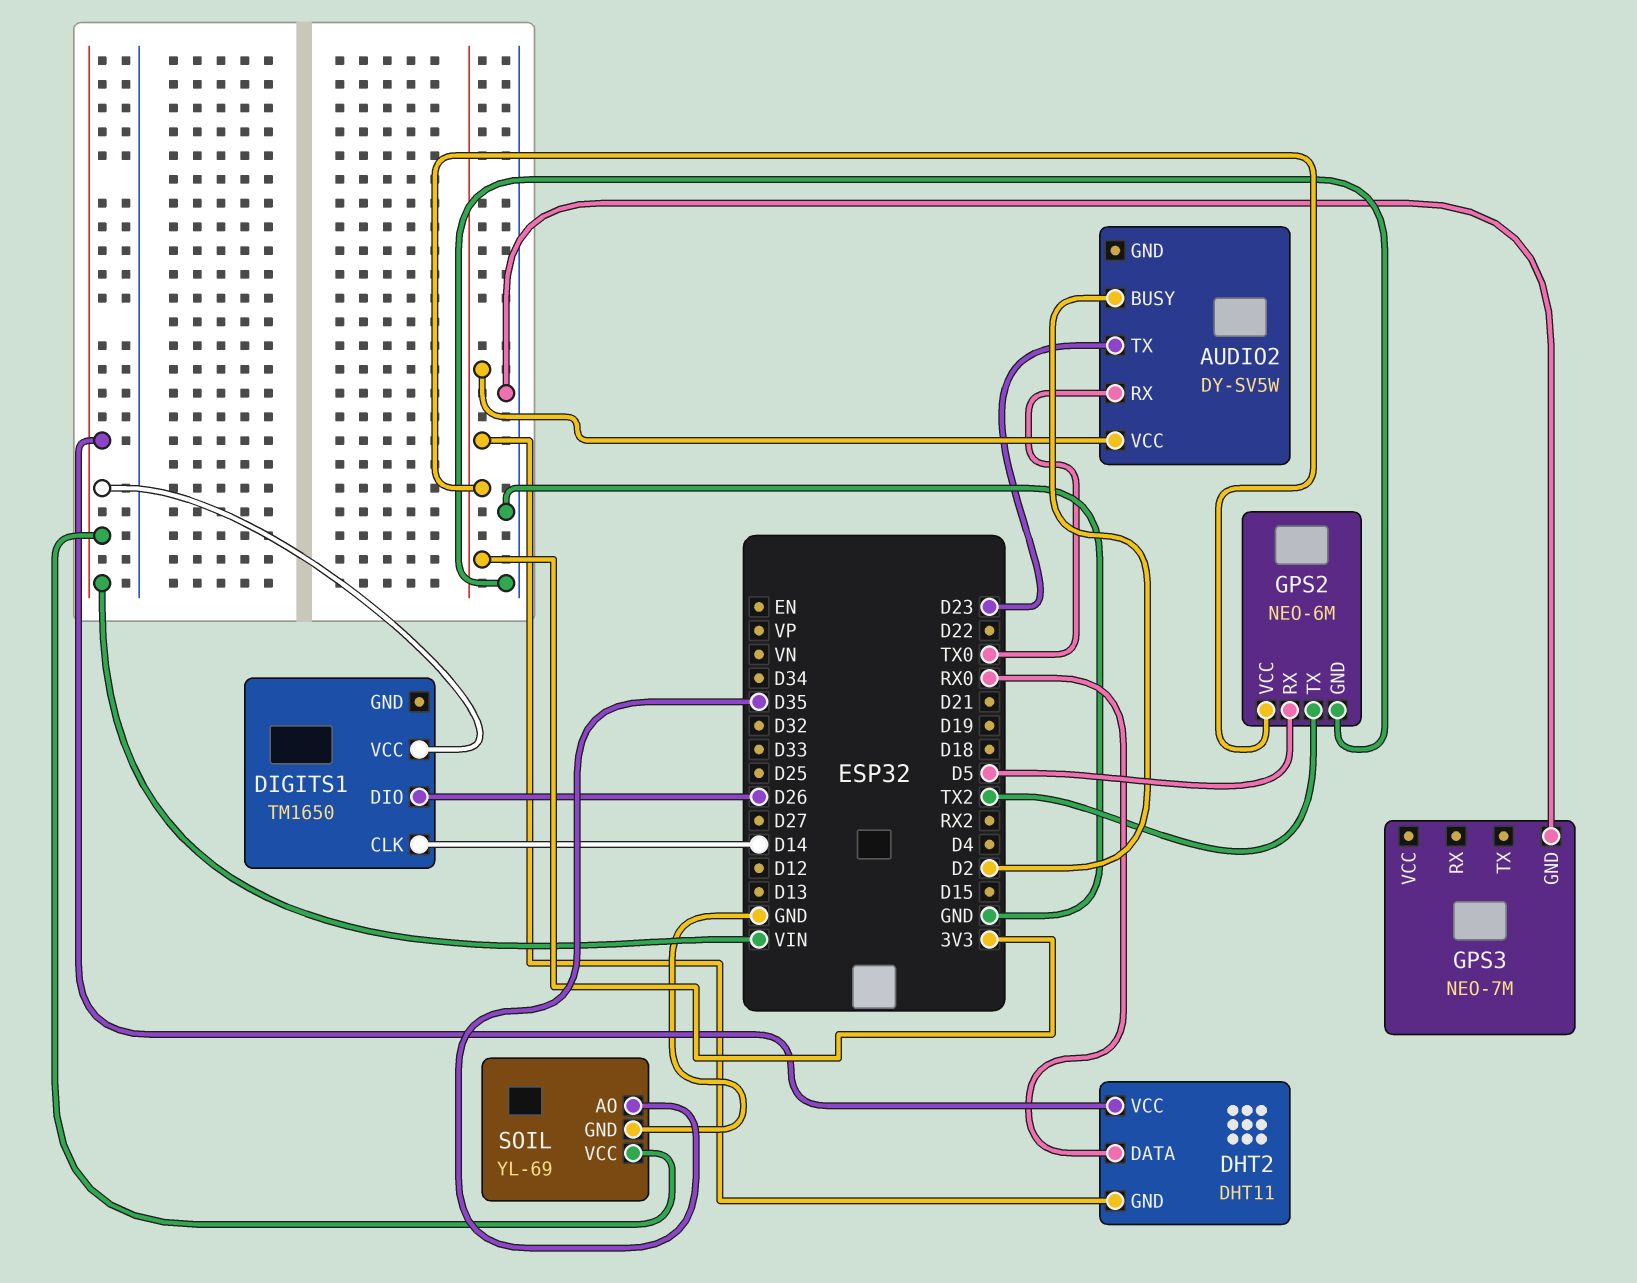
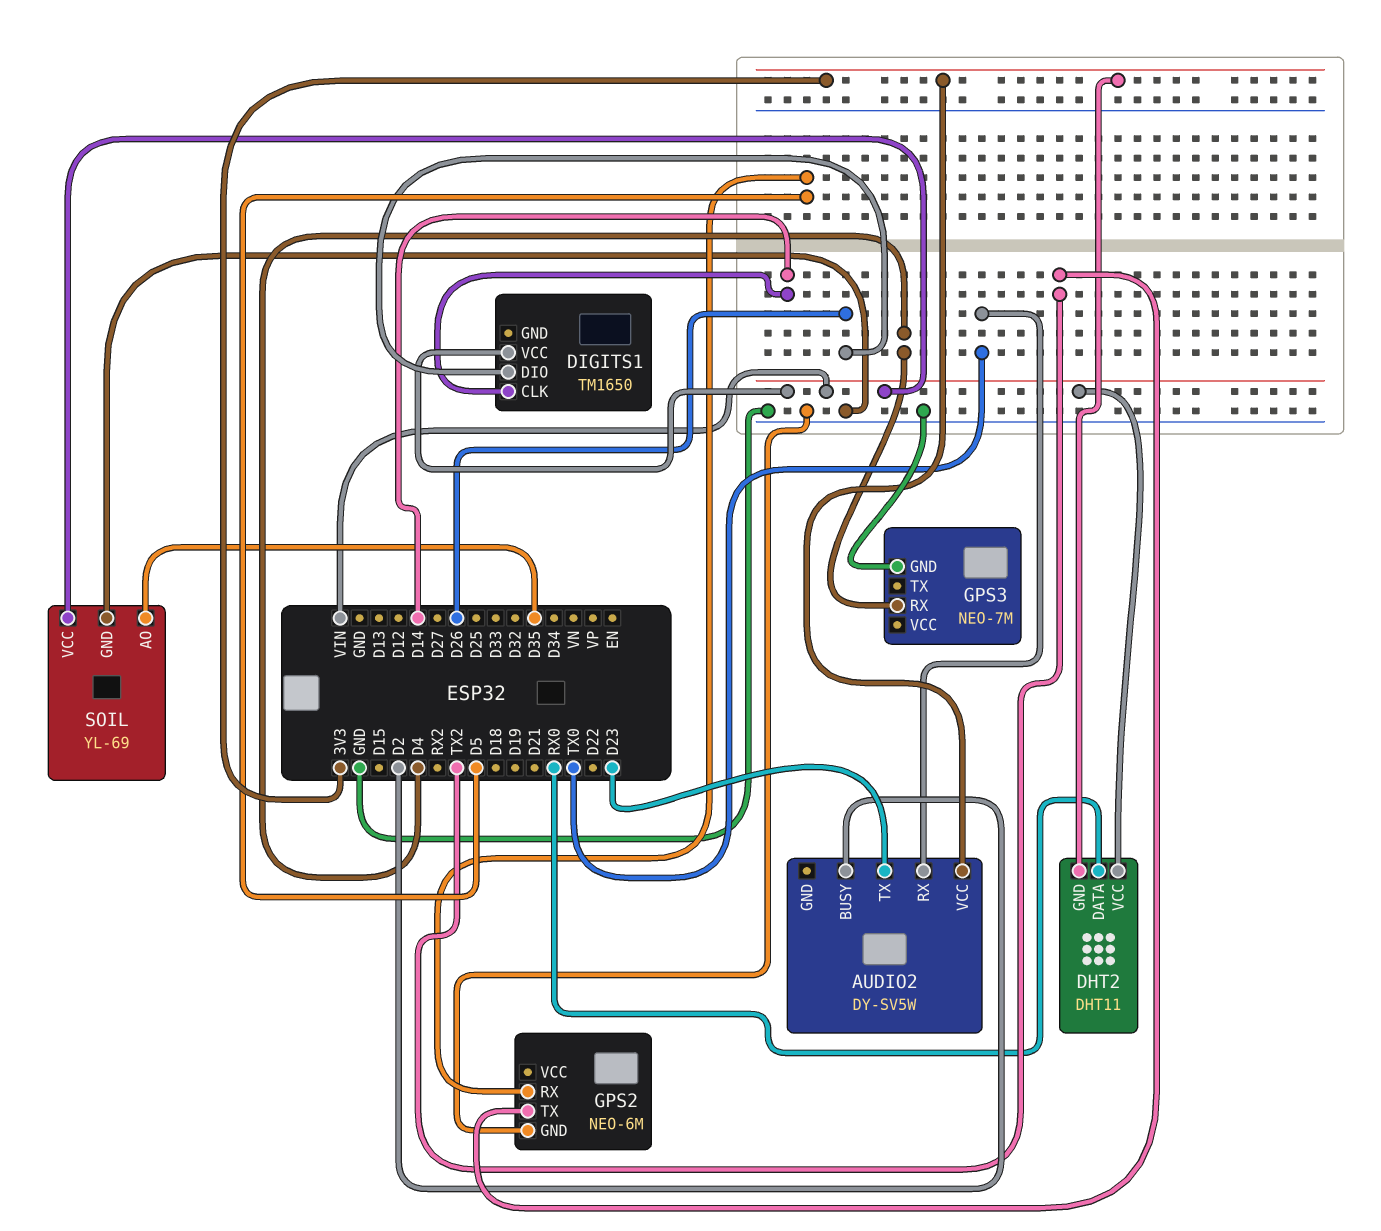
GPS2 pin VCC: 3V3 -> none
GPS3 pin RX: none -> D4

